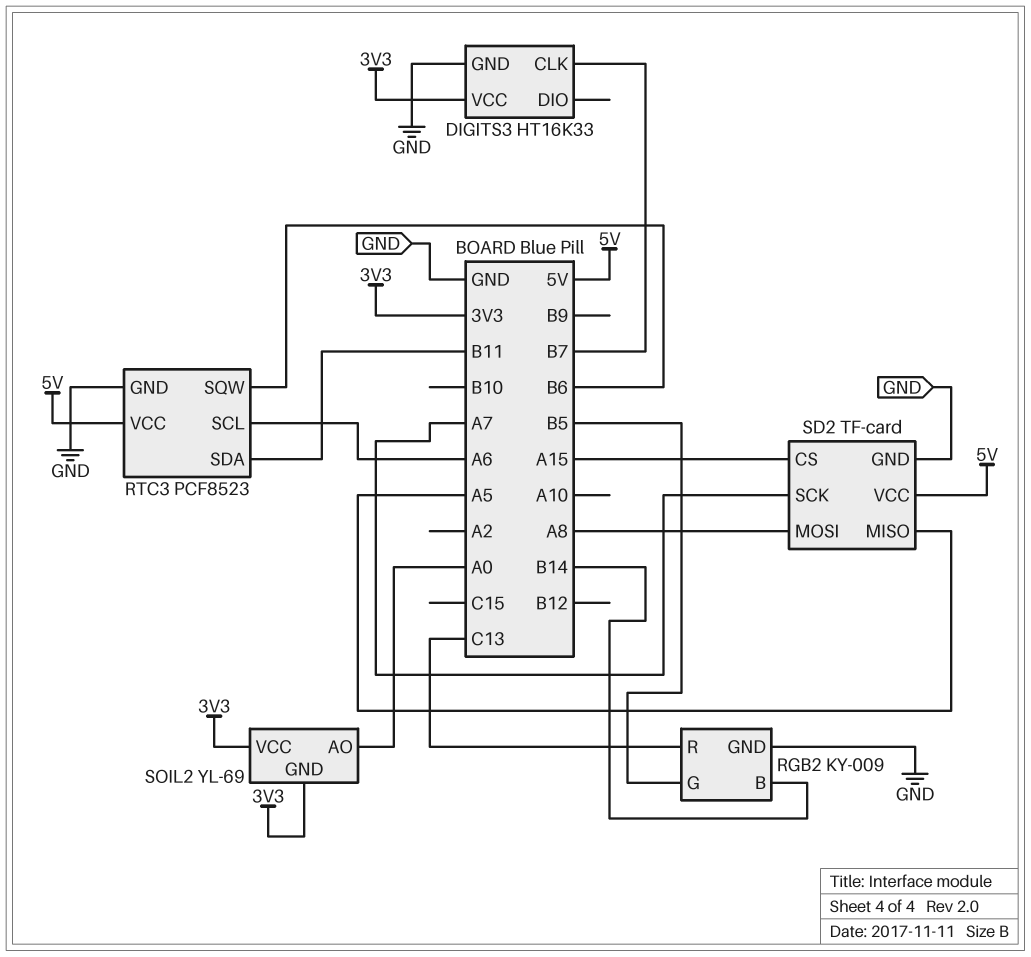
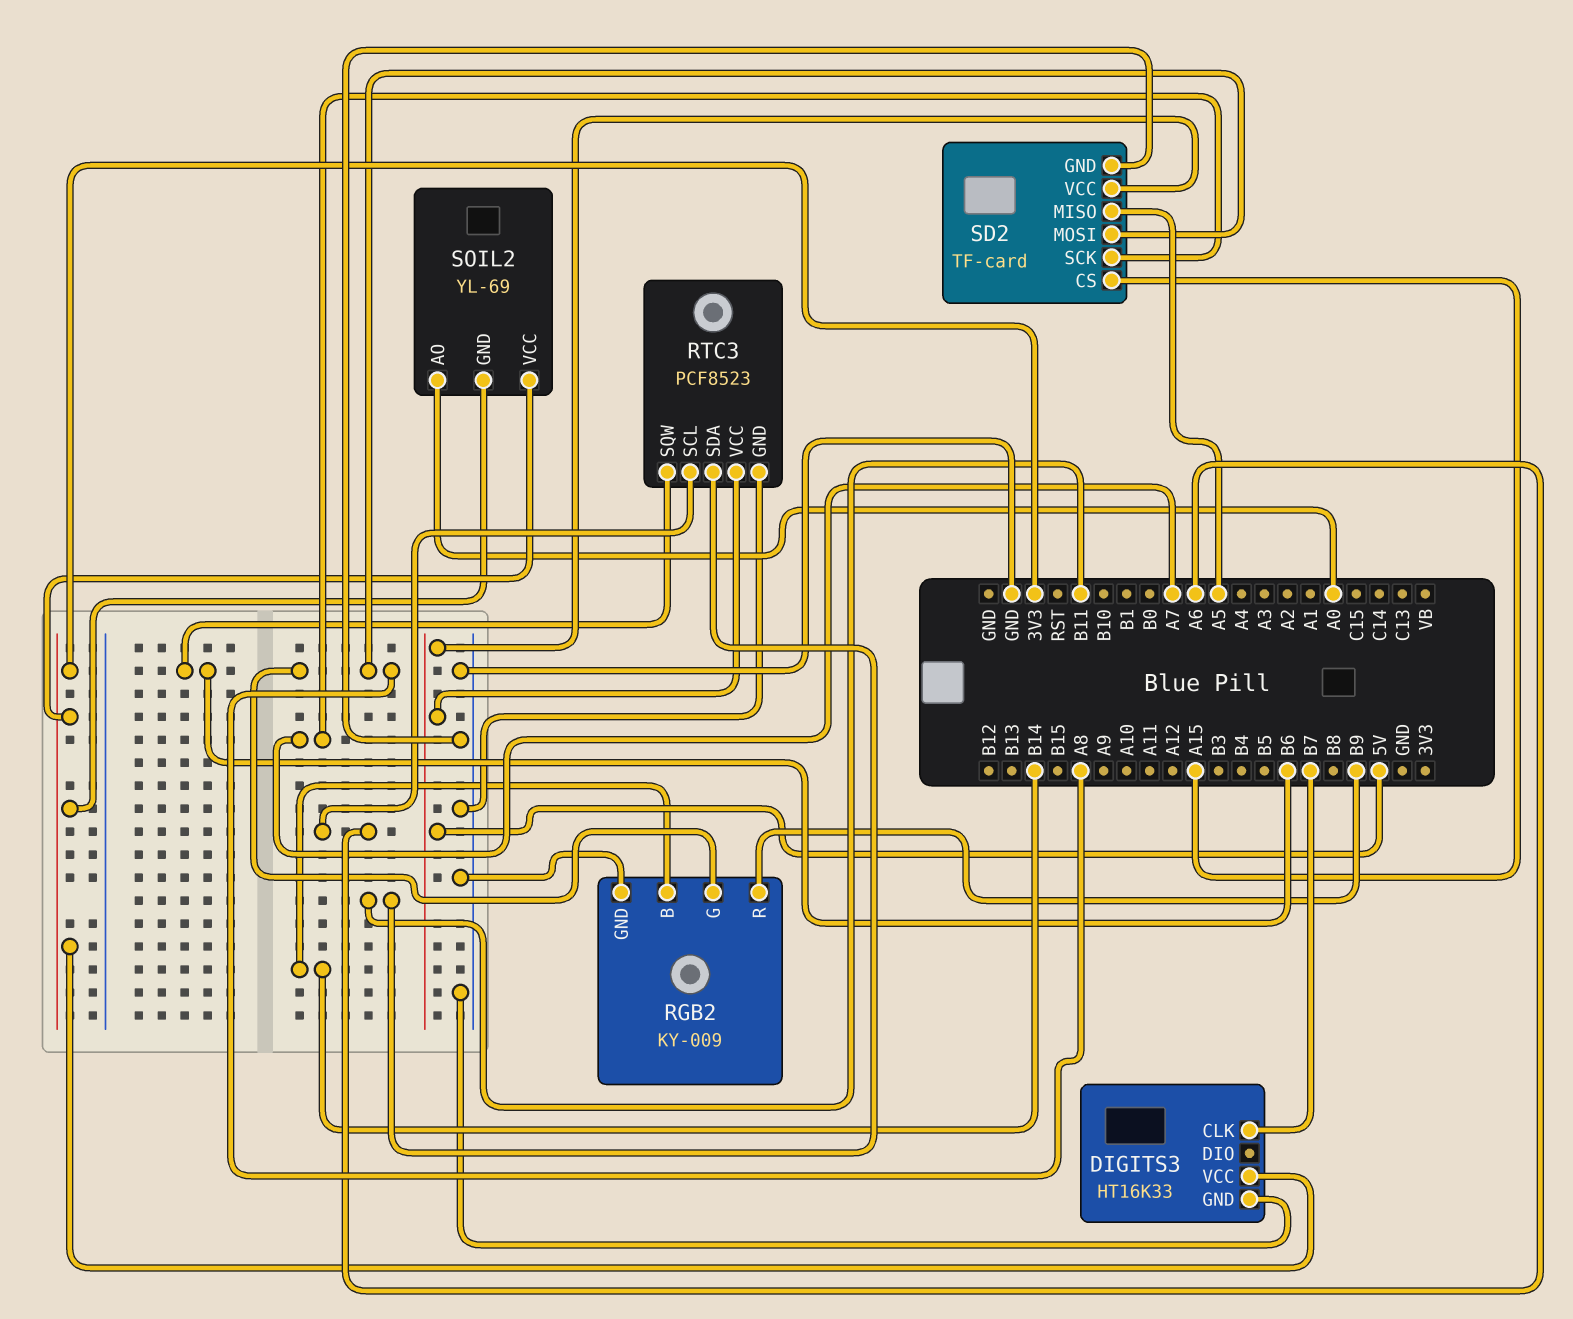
RGB2 pin G: B5 -> A8
RGB2 pin R: C13 -> B9

